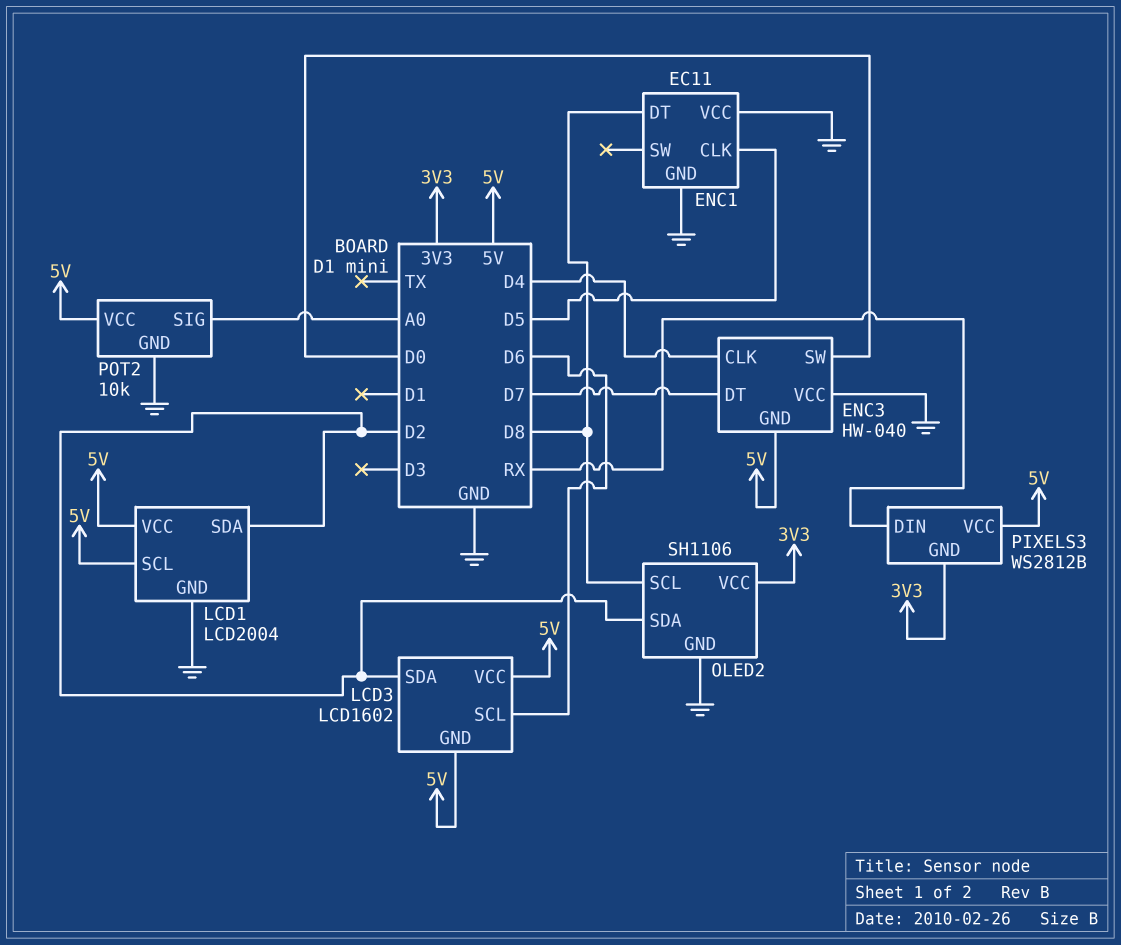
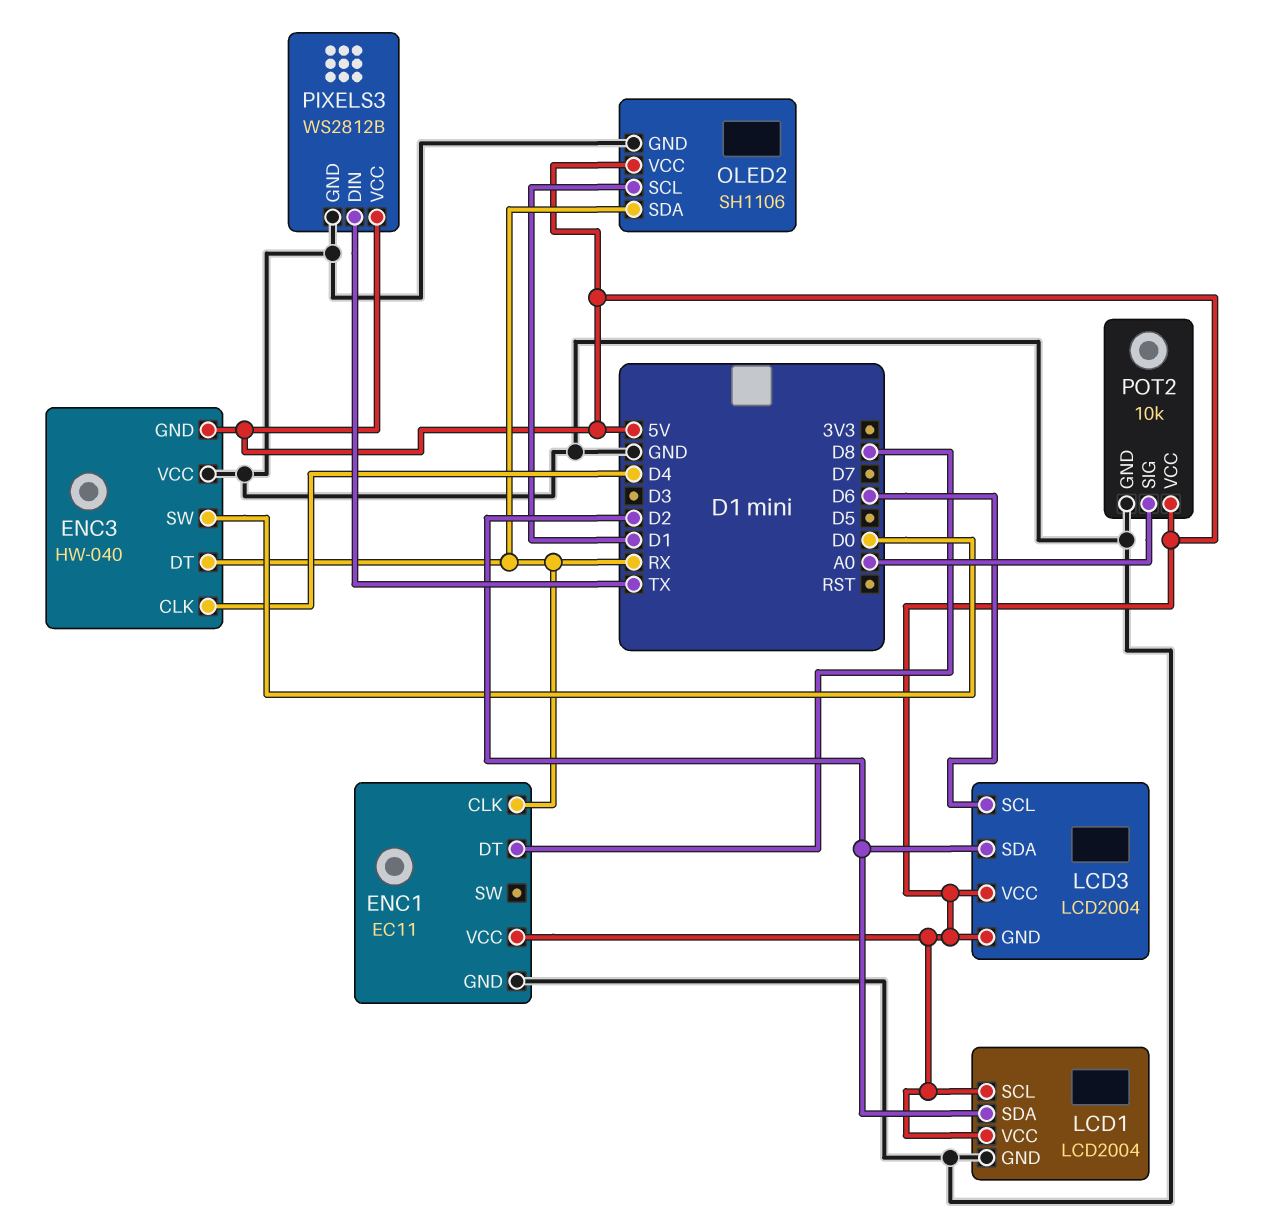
ENC1 pin CLK: D5 -> RX
ENC1 pin VCC: GND -> 5V
ENC3 pin DT: D7 -> RX
LCD3: LCD1602 -> LCD2004
OLED2 pin SCL: D8 -> D1
OLED2 pin SDA: D2 -> RX
OLED2 pin VCC: 3V3 -> 5V
PIXELS3 pin DIN: RX -> TX
PIXELS3 pin GND: 3V3 -> GND

